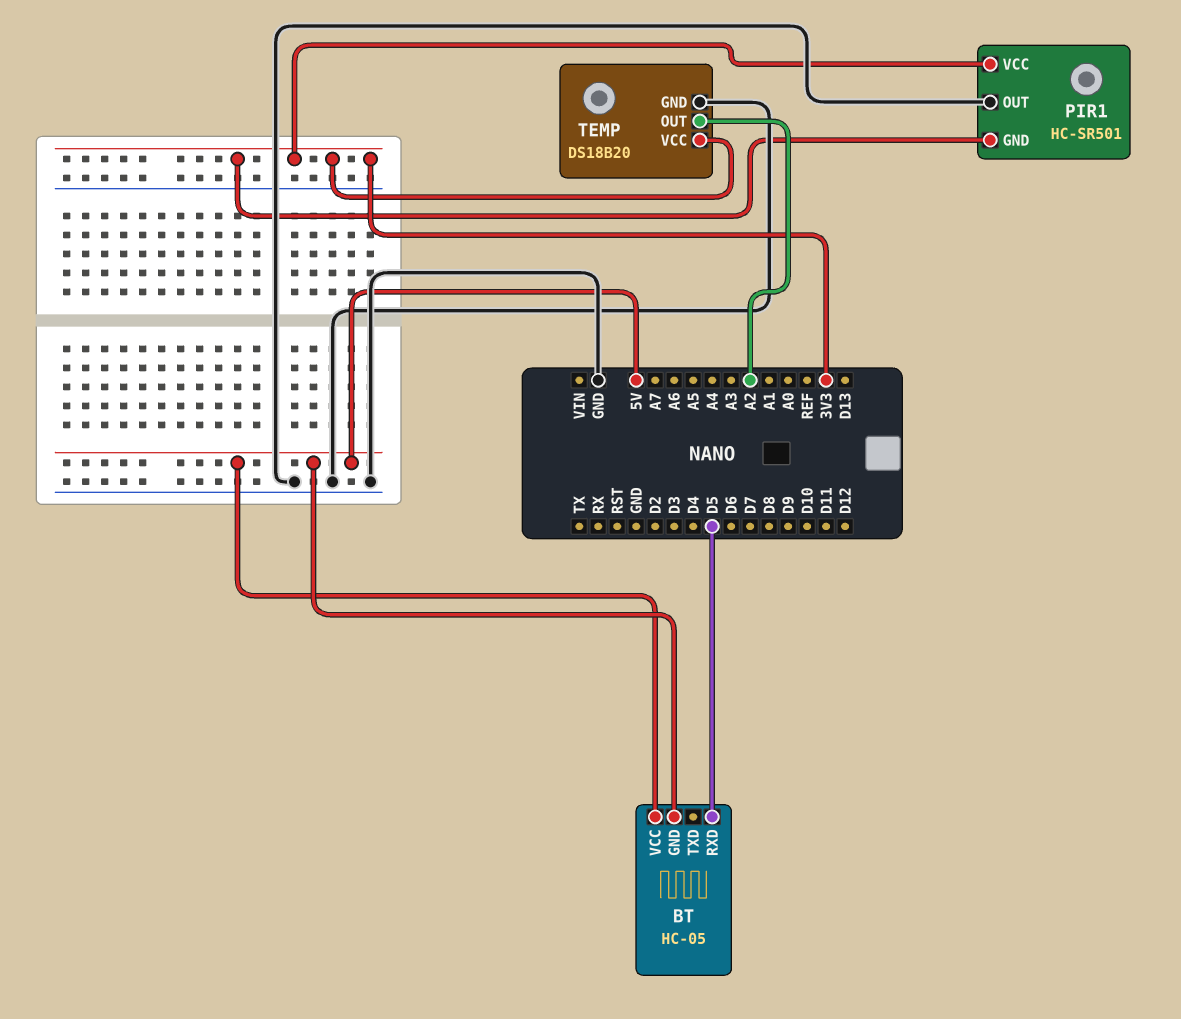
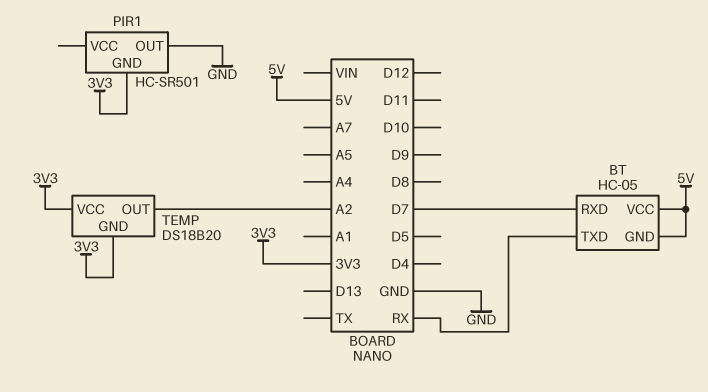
BT pin RXD: D5 -> D7
BT pin TXD: none -> RX
PIR1 pin VCC: 3V3 -> none
TEMP pin GND: GND -> 3V3

